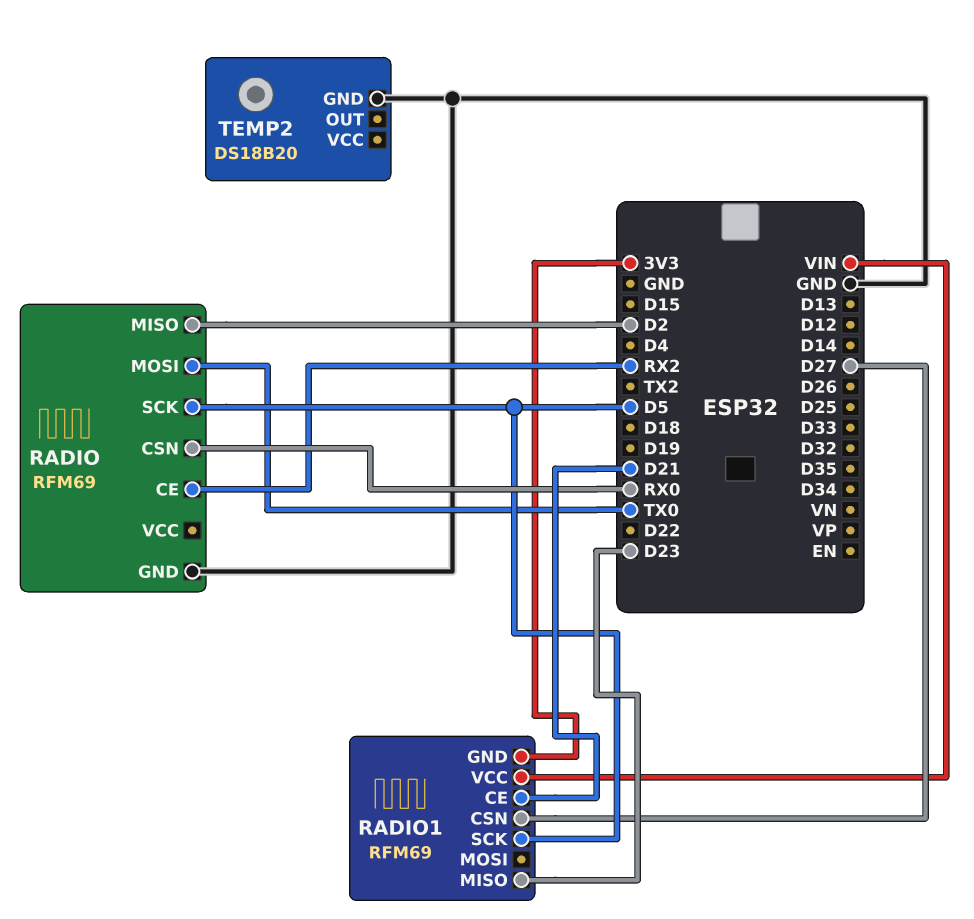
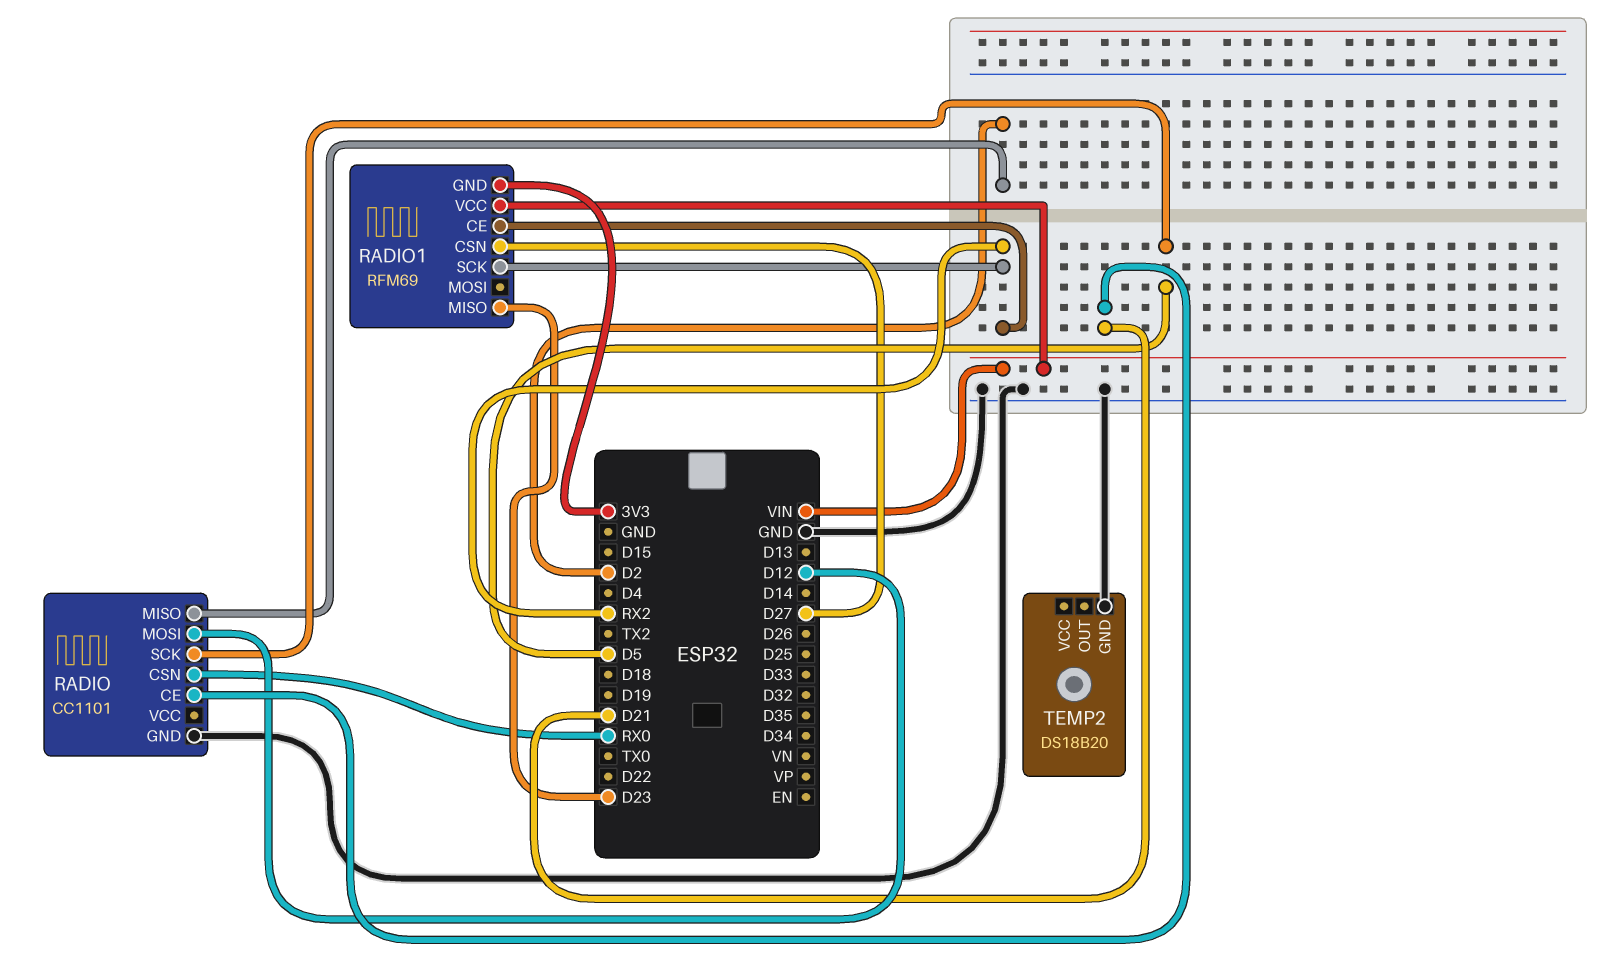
RADIO: RFM69 -> CC1101
RADIO pin CE: RX2 -> D21
RADIO pin MOSI: TX0 -> D12
RADIO1 pin CE: D21 -> RX2
RADIO1 pin SCK: D5 -> RX2

